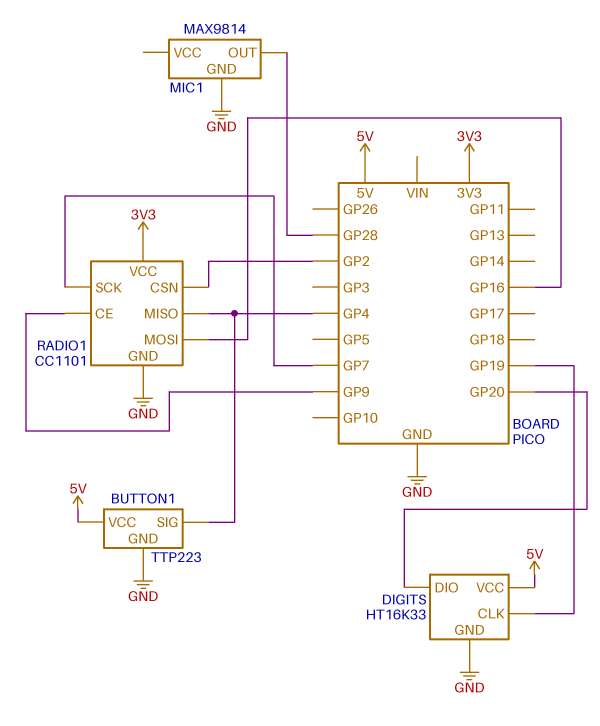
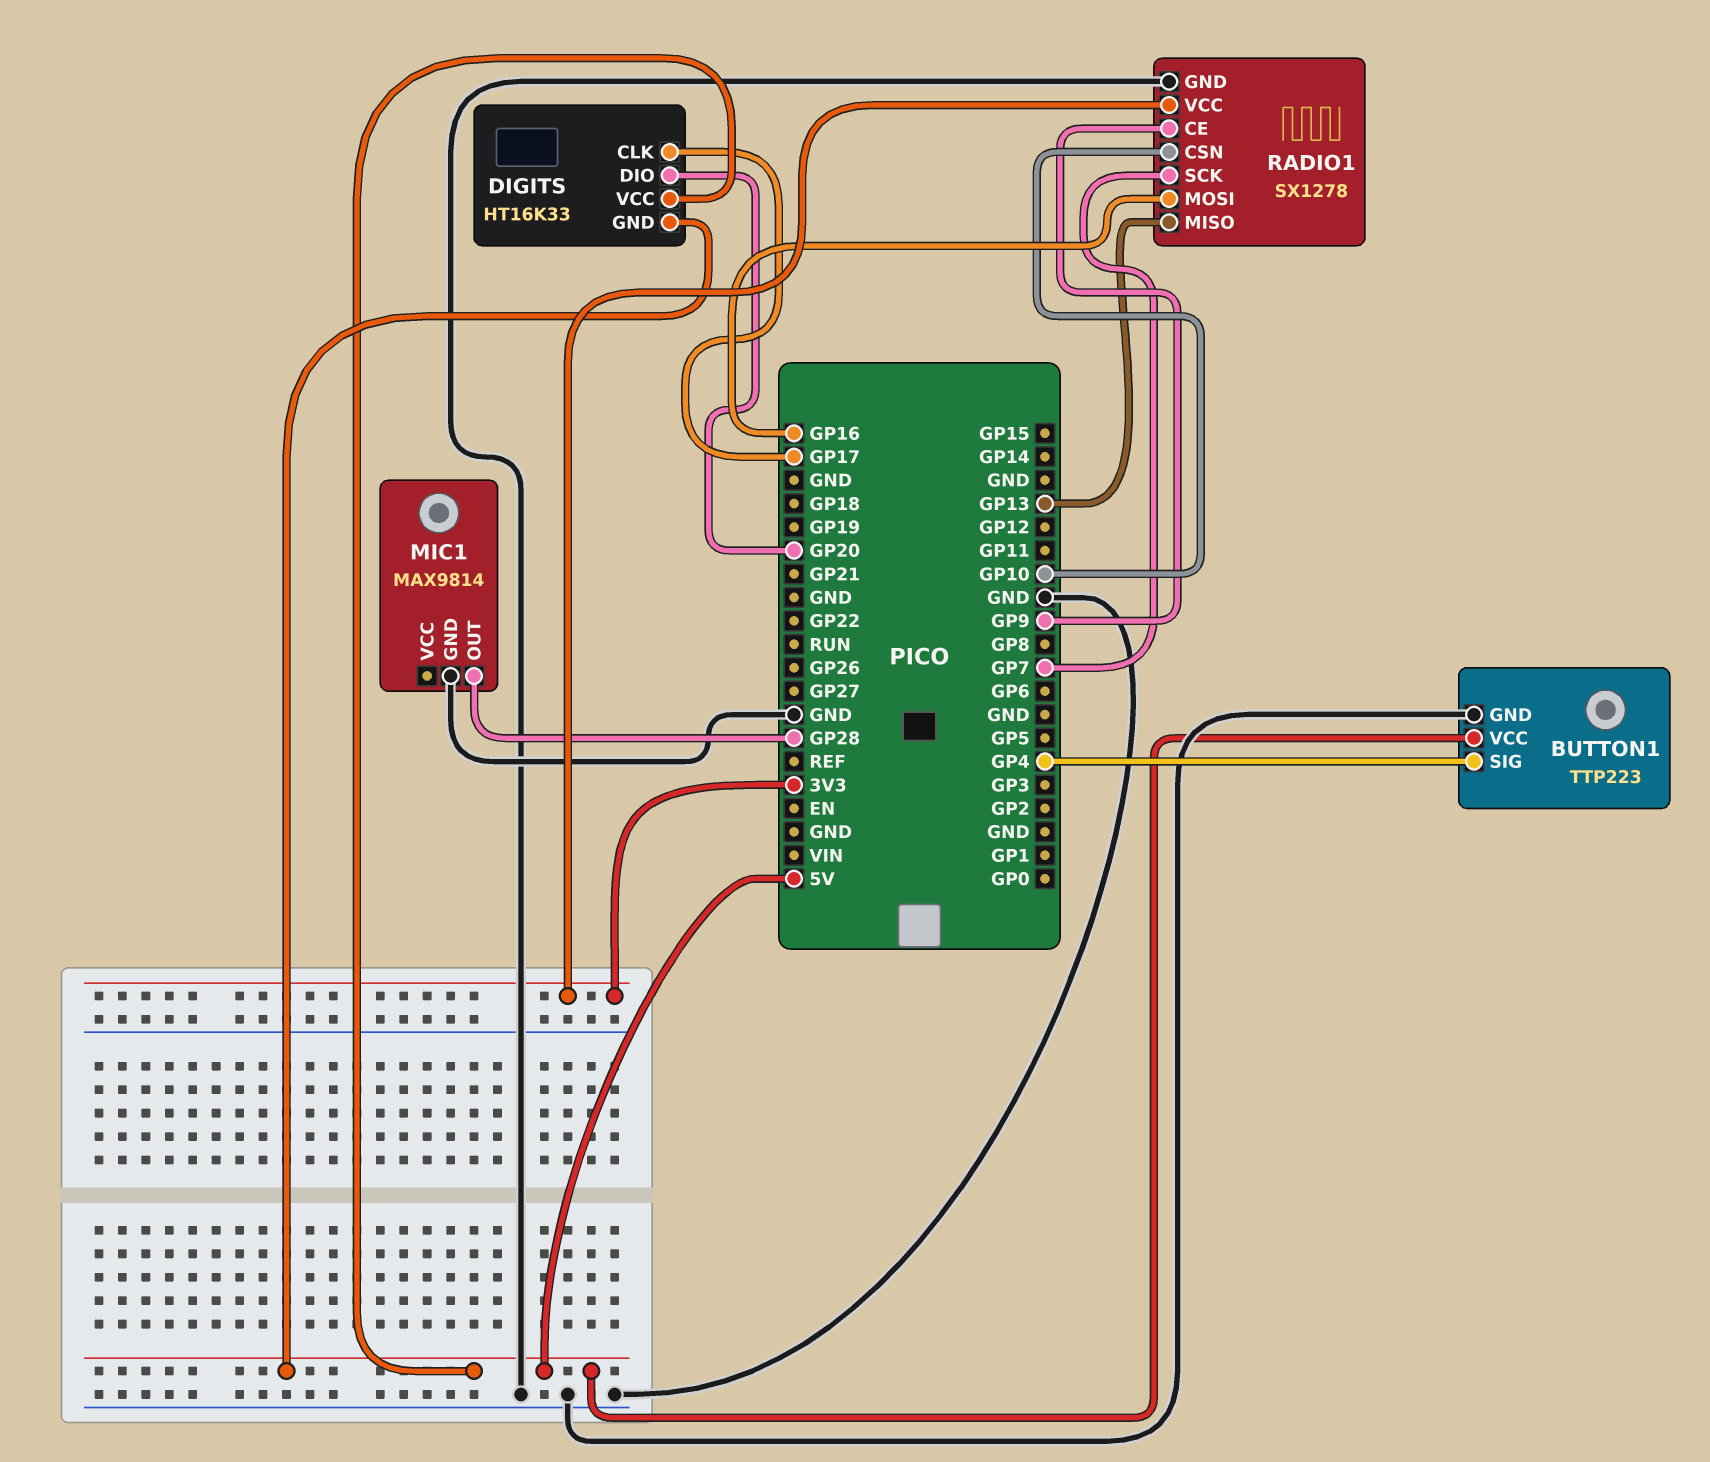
DIGITS pin CLK: GP19 -> GP17
DIGITS pin GND: GND -> 5V
RADIO1: CC1101 -> SX1278
RADIO1 pin CSN: GP2 -> GP10
RADIO1 pin MISO: GP4 -> GP13

